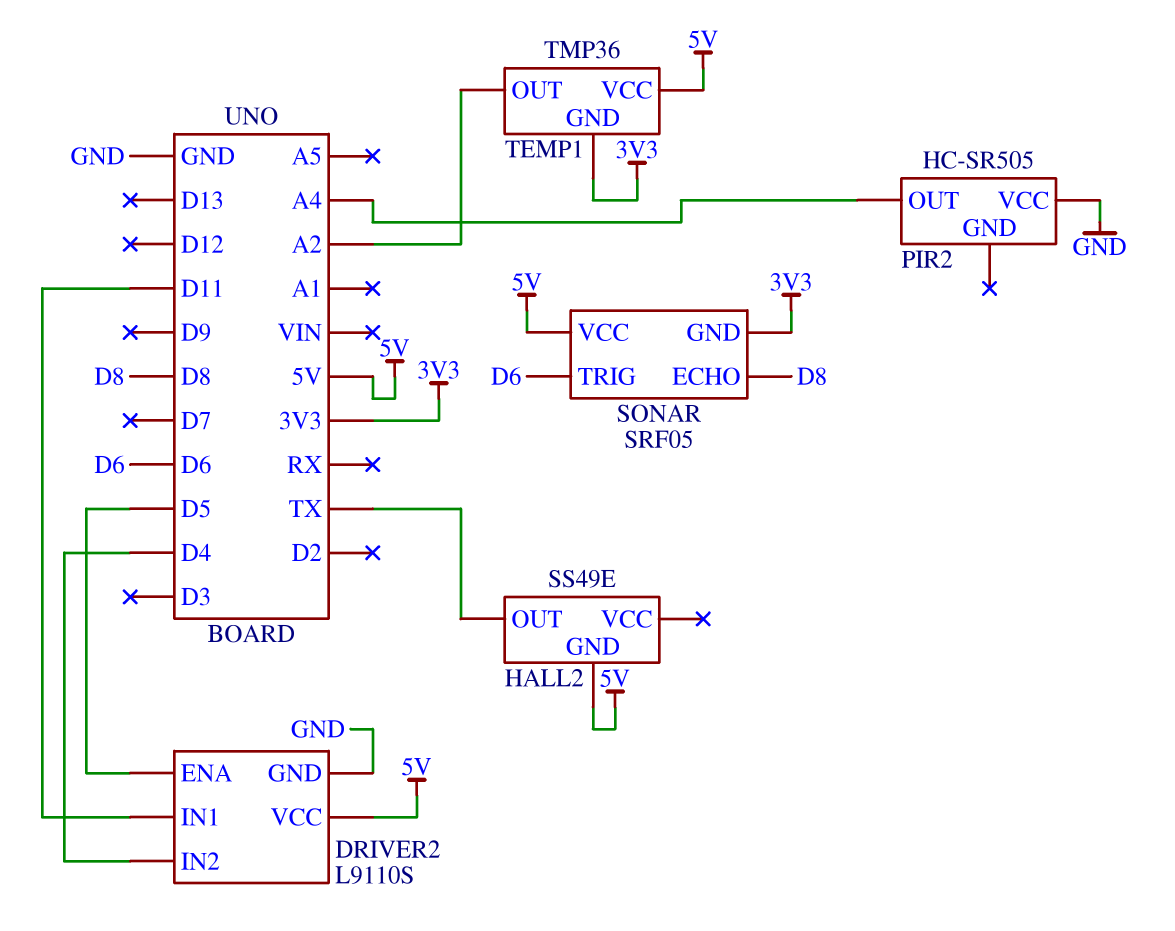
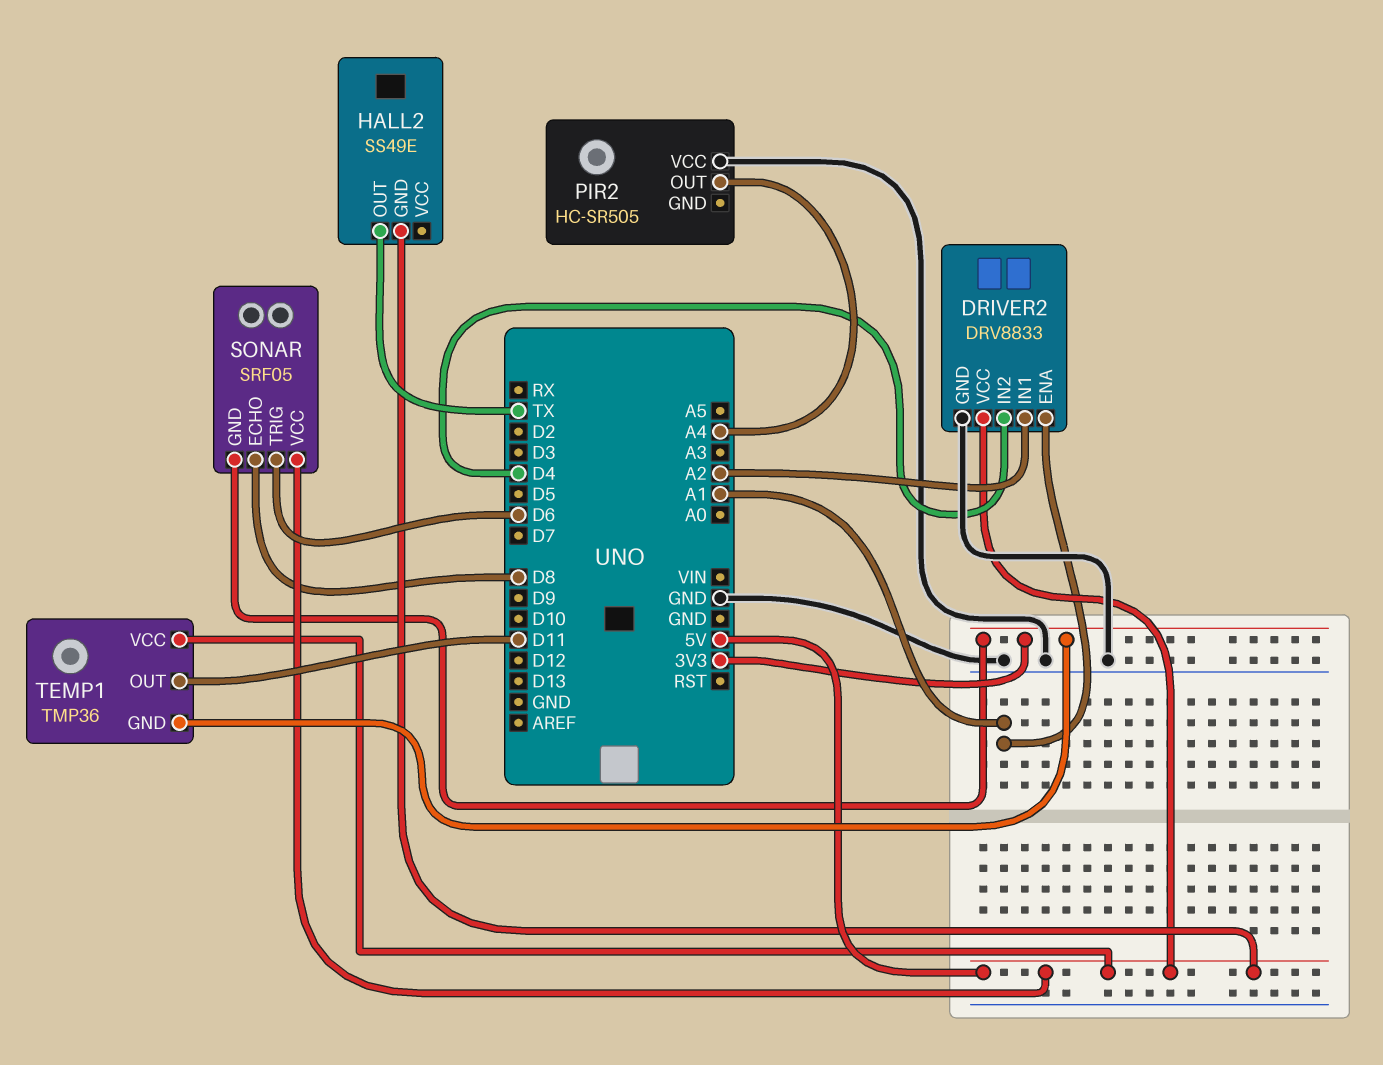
DRIVER2: L9110S -> DRV8833
DRIVER2 pin ENA: D5 -> A1
DRIVER2 pin IN1: D11 -> A2
TEMP1 pin OUT: A2 -> D11

